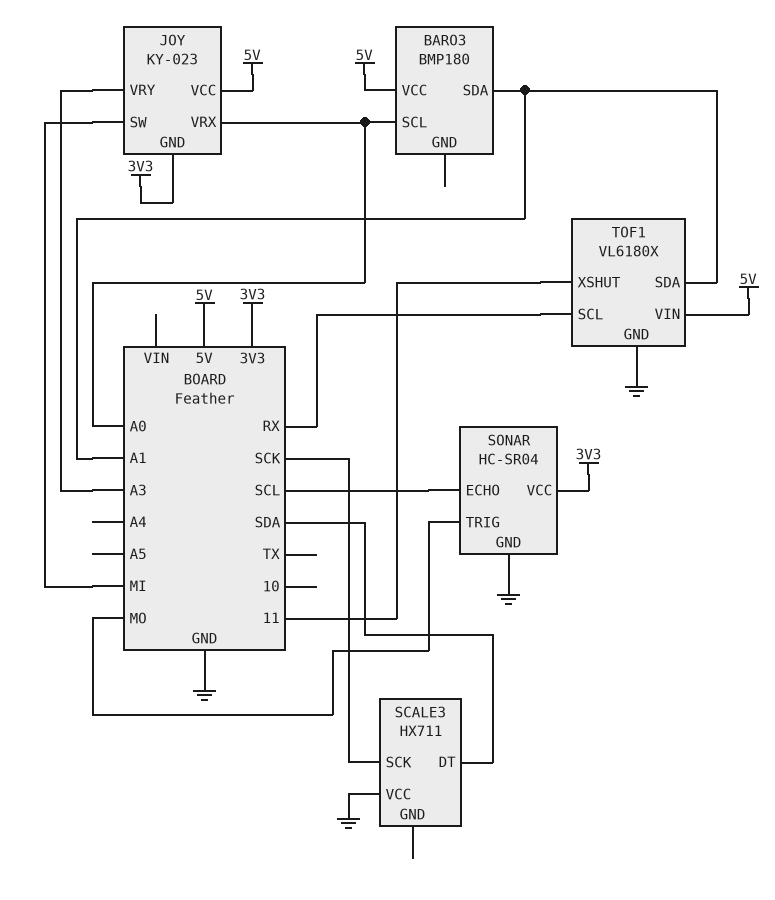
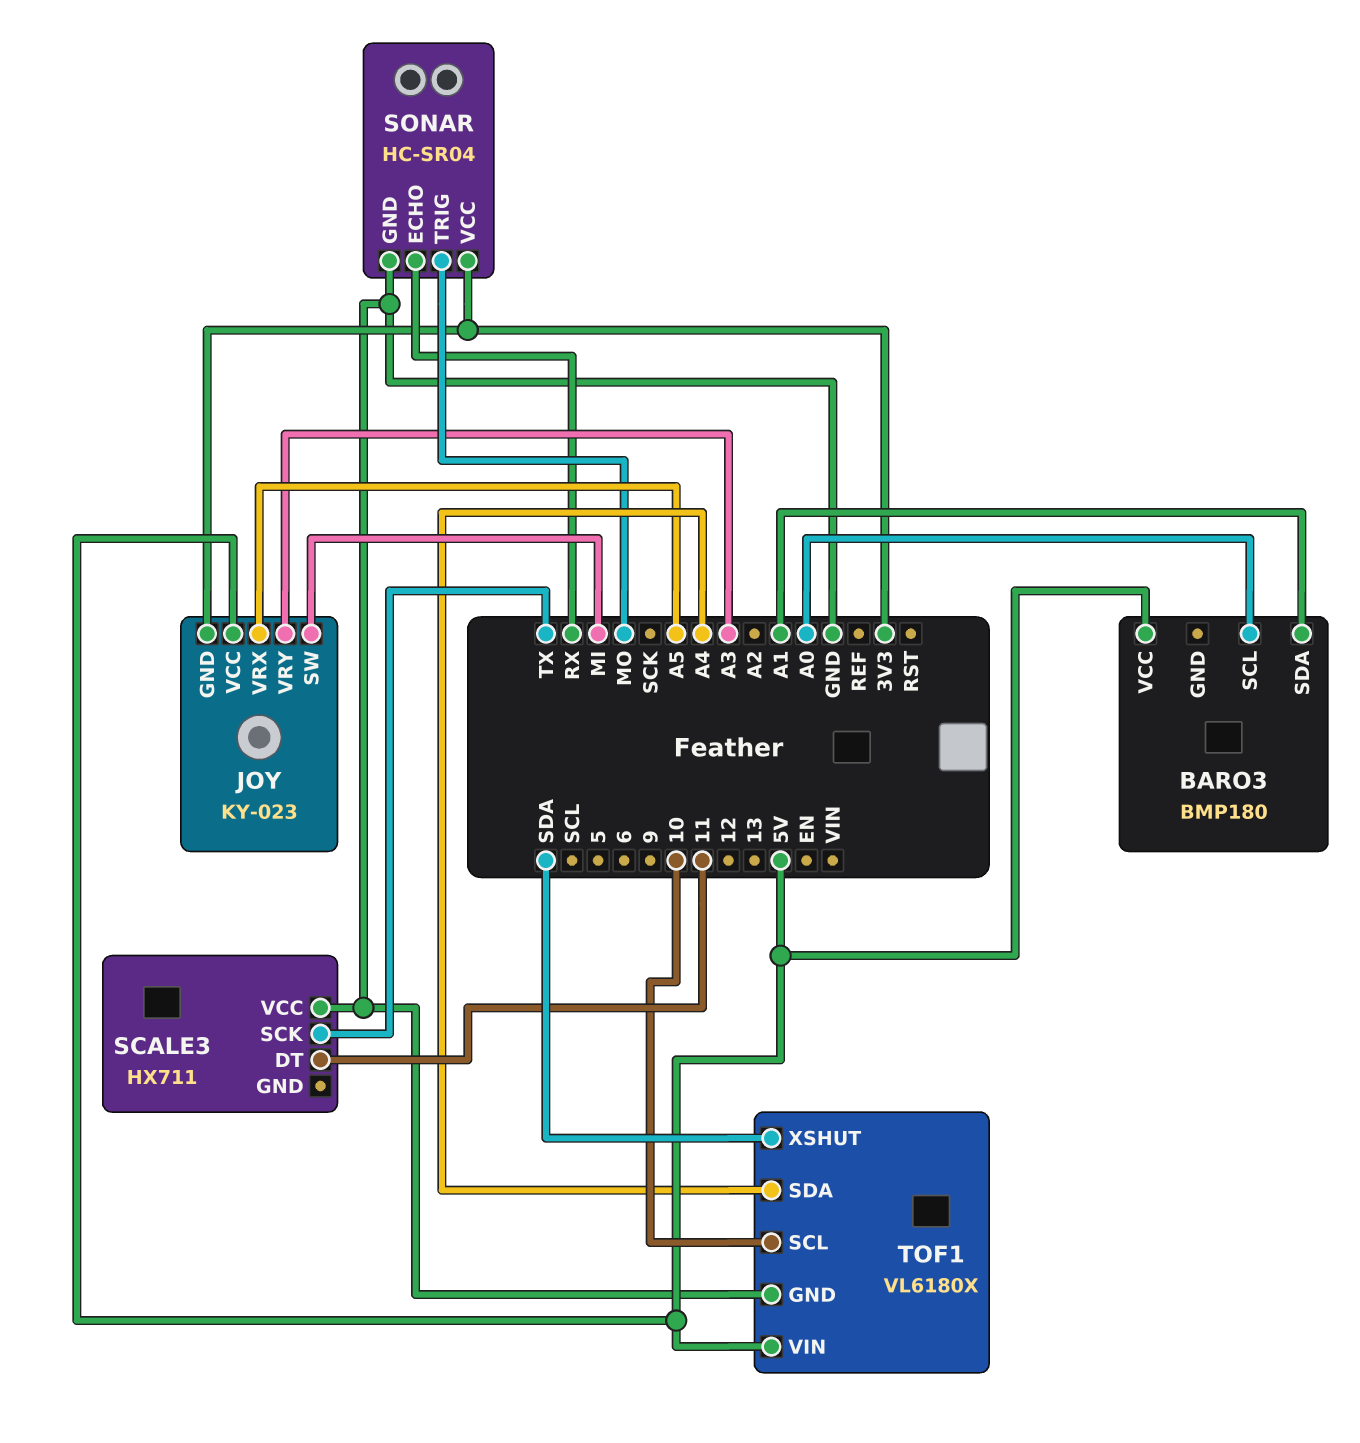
JOY pin VRX: A0 -> A5
SCALE3 pin DT: SDA -> 11
SCALE3 pin SCK: SCK -> TX
SONAR pin ECHO: SCL -> RX
TOF1 pin SCL: RX -> 10
TOF1 pin SDA: A1 -> A4
TOF1 pin XSHUT: 11 -> SDA

